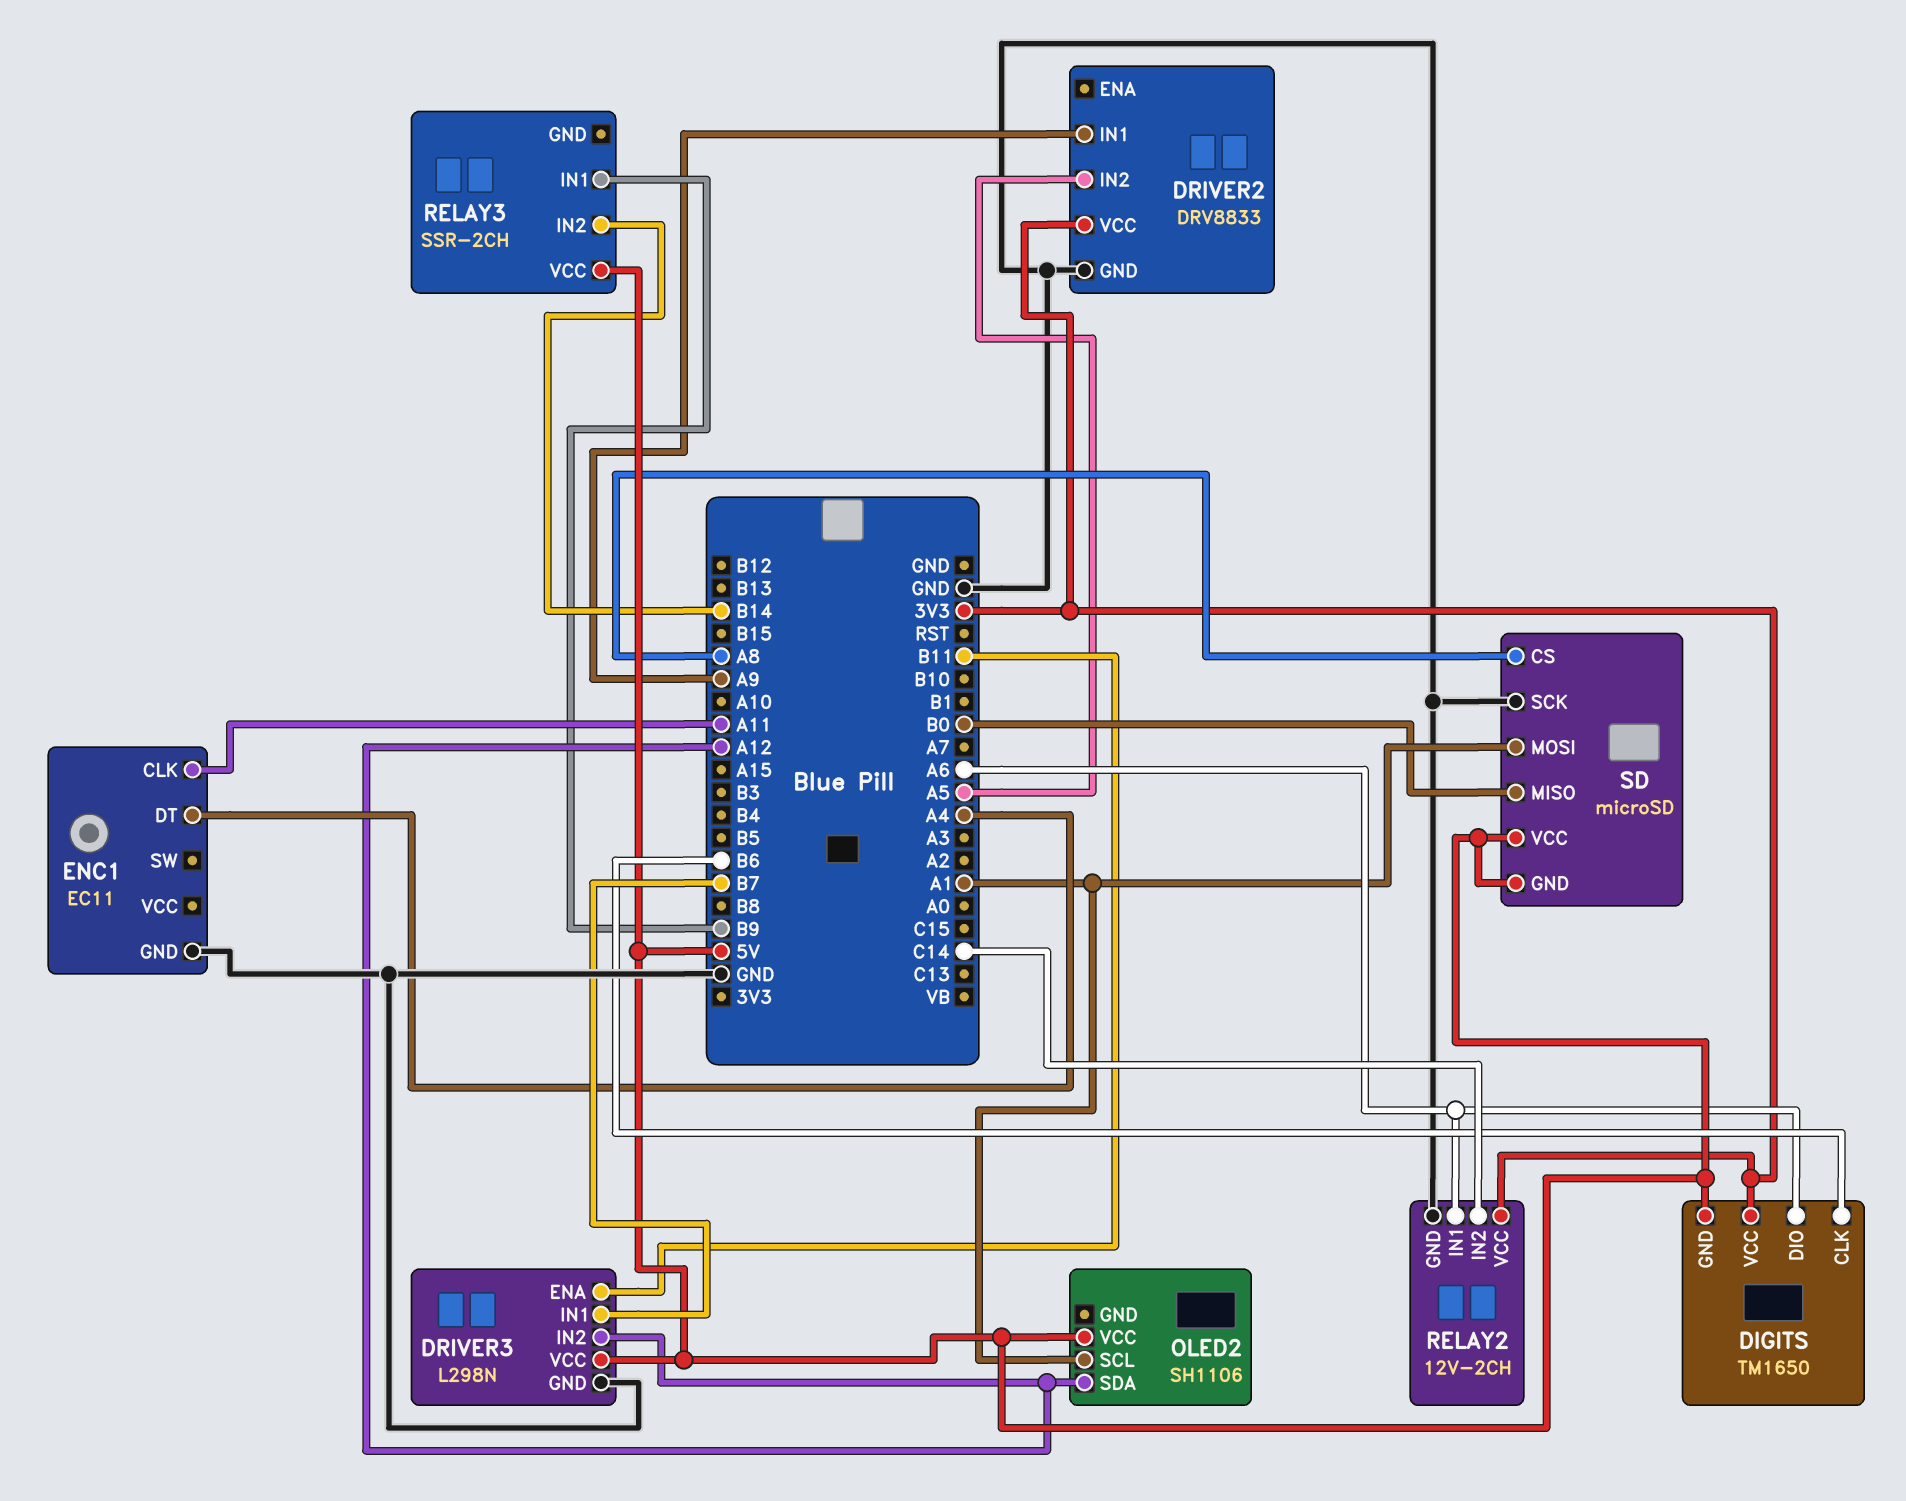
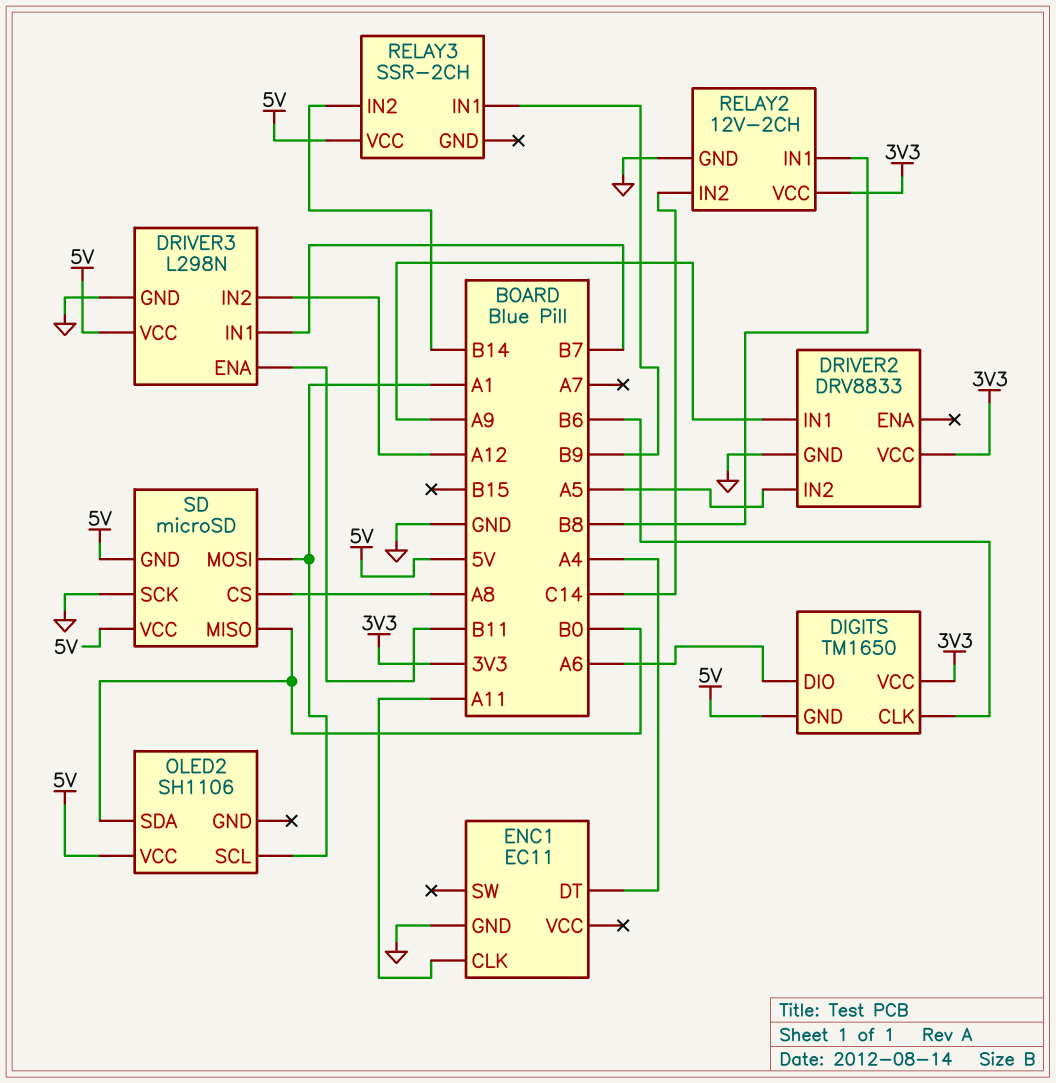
OLED2 pin SDA: A12 -> B0
RELAY2 pin IN1: A6 -> B8

